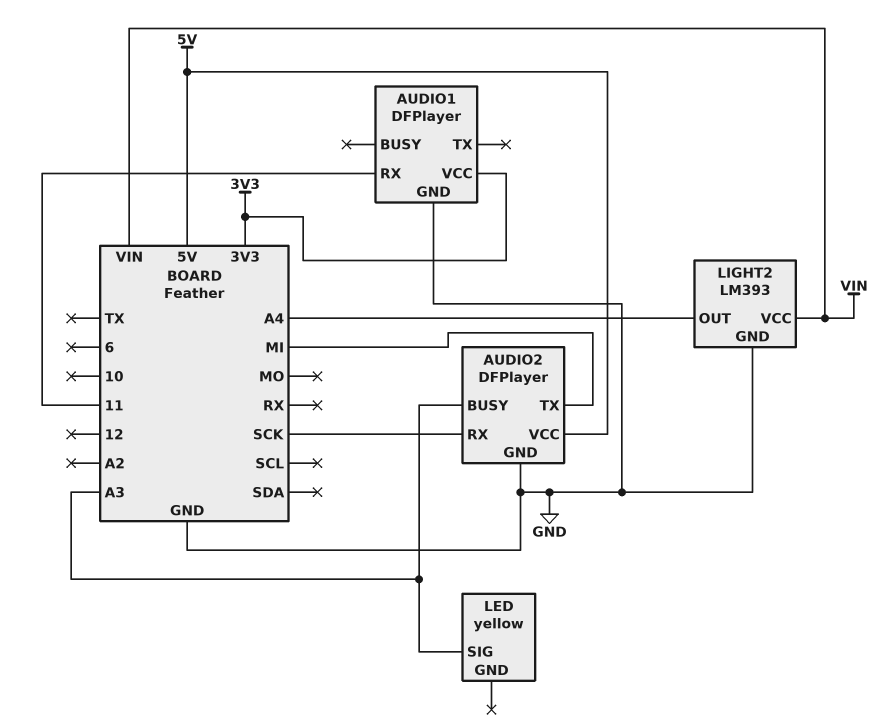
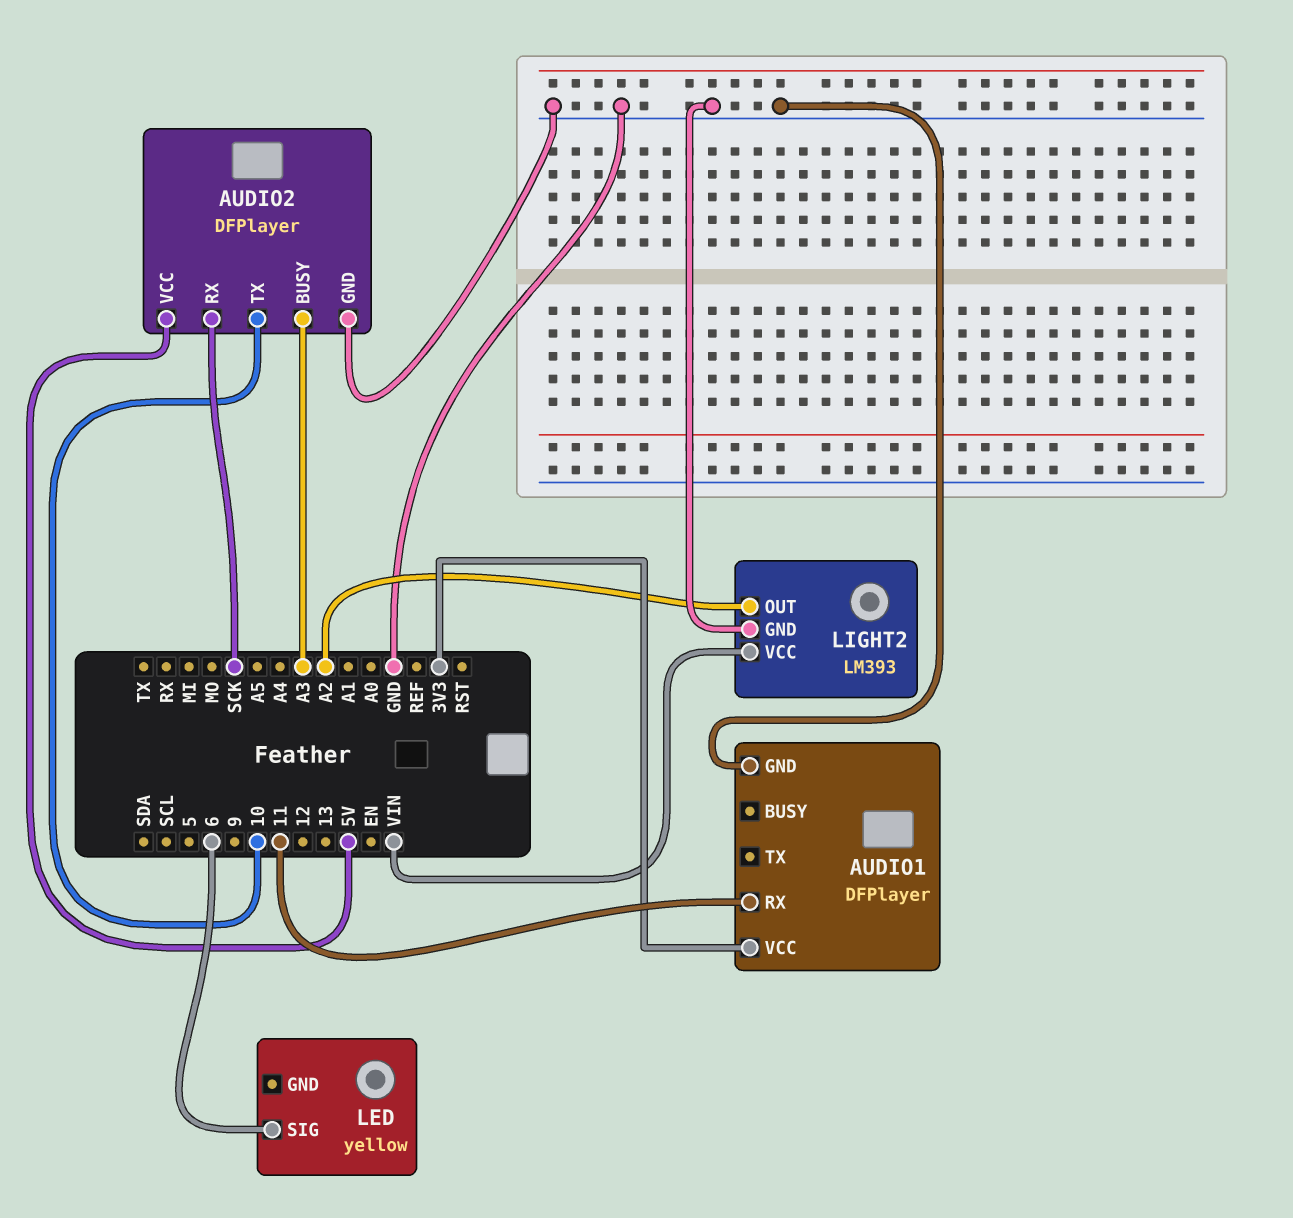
AUDIO2 pin TX: MI -> 10
LED pin SIG: A3 -> 6
LIGHT2 pin OUT: A4 -> A2

